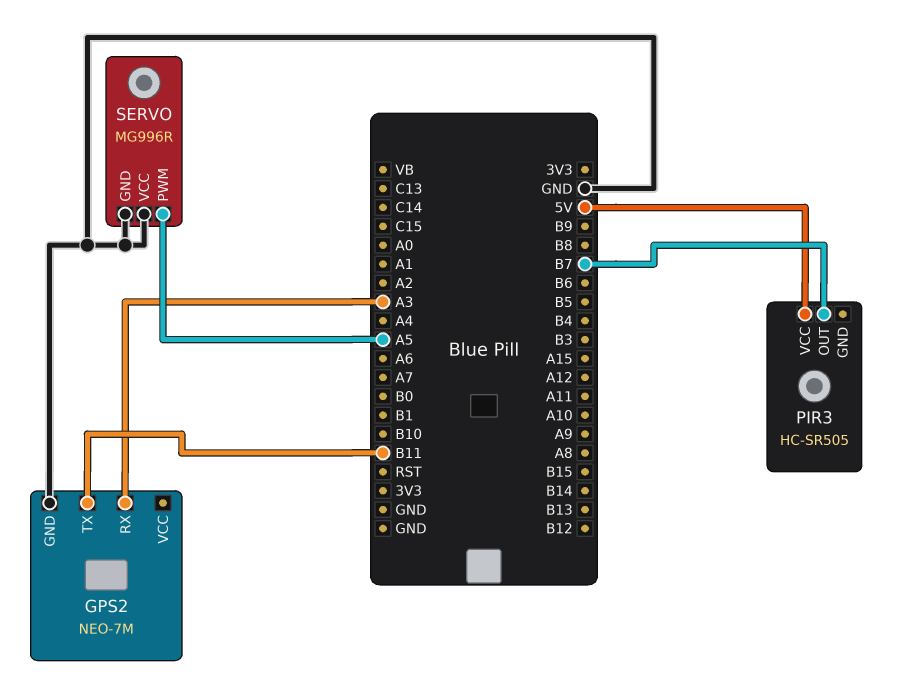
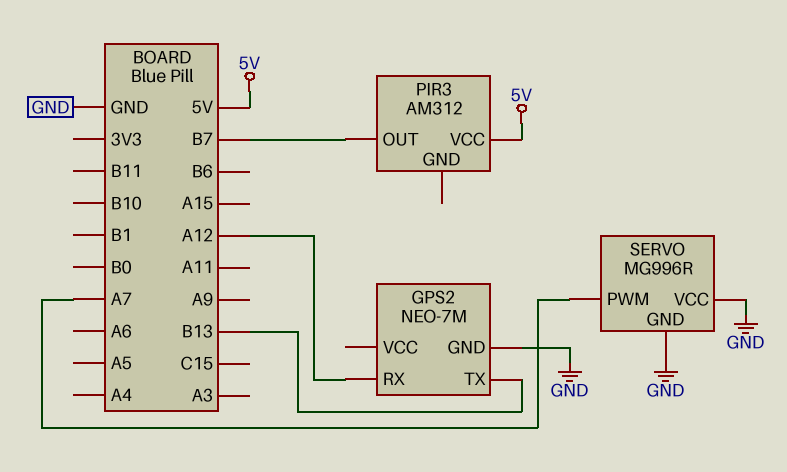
GPS2 pin RX: A3 -> A12
GPS2 pin TX: B11 -> B13
PIR3: HC-SR505 -> AM312
SERVO pin PWM: A5 -> A7

